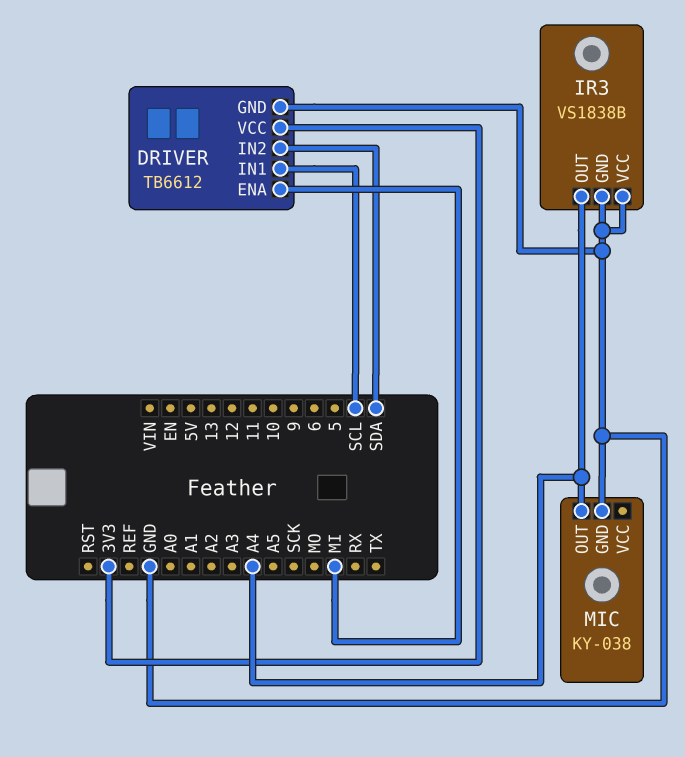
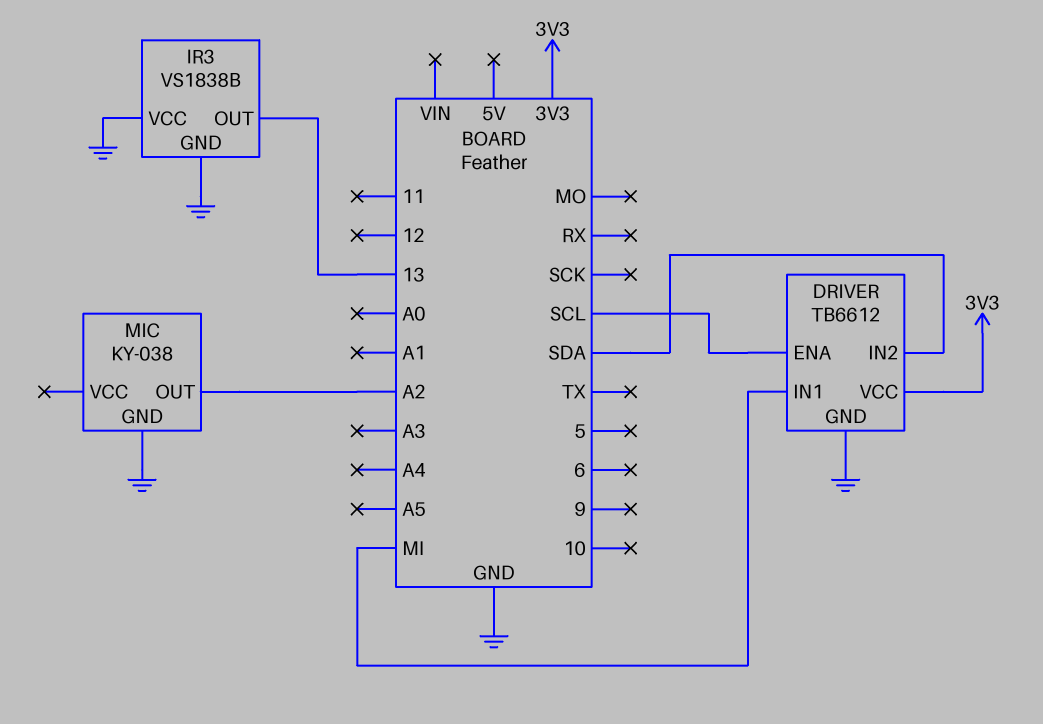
DRIVER pin ENA: MI -> SCL
DRIVER pin IN1: SCL -> MI
IR3 pin OUT: A4 -> 13
MIC pin OUT: A4 -> A2

